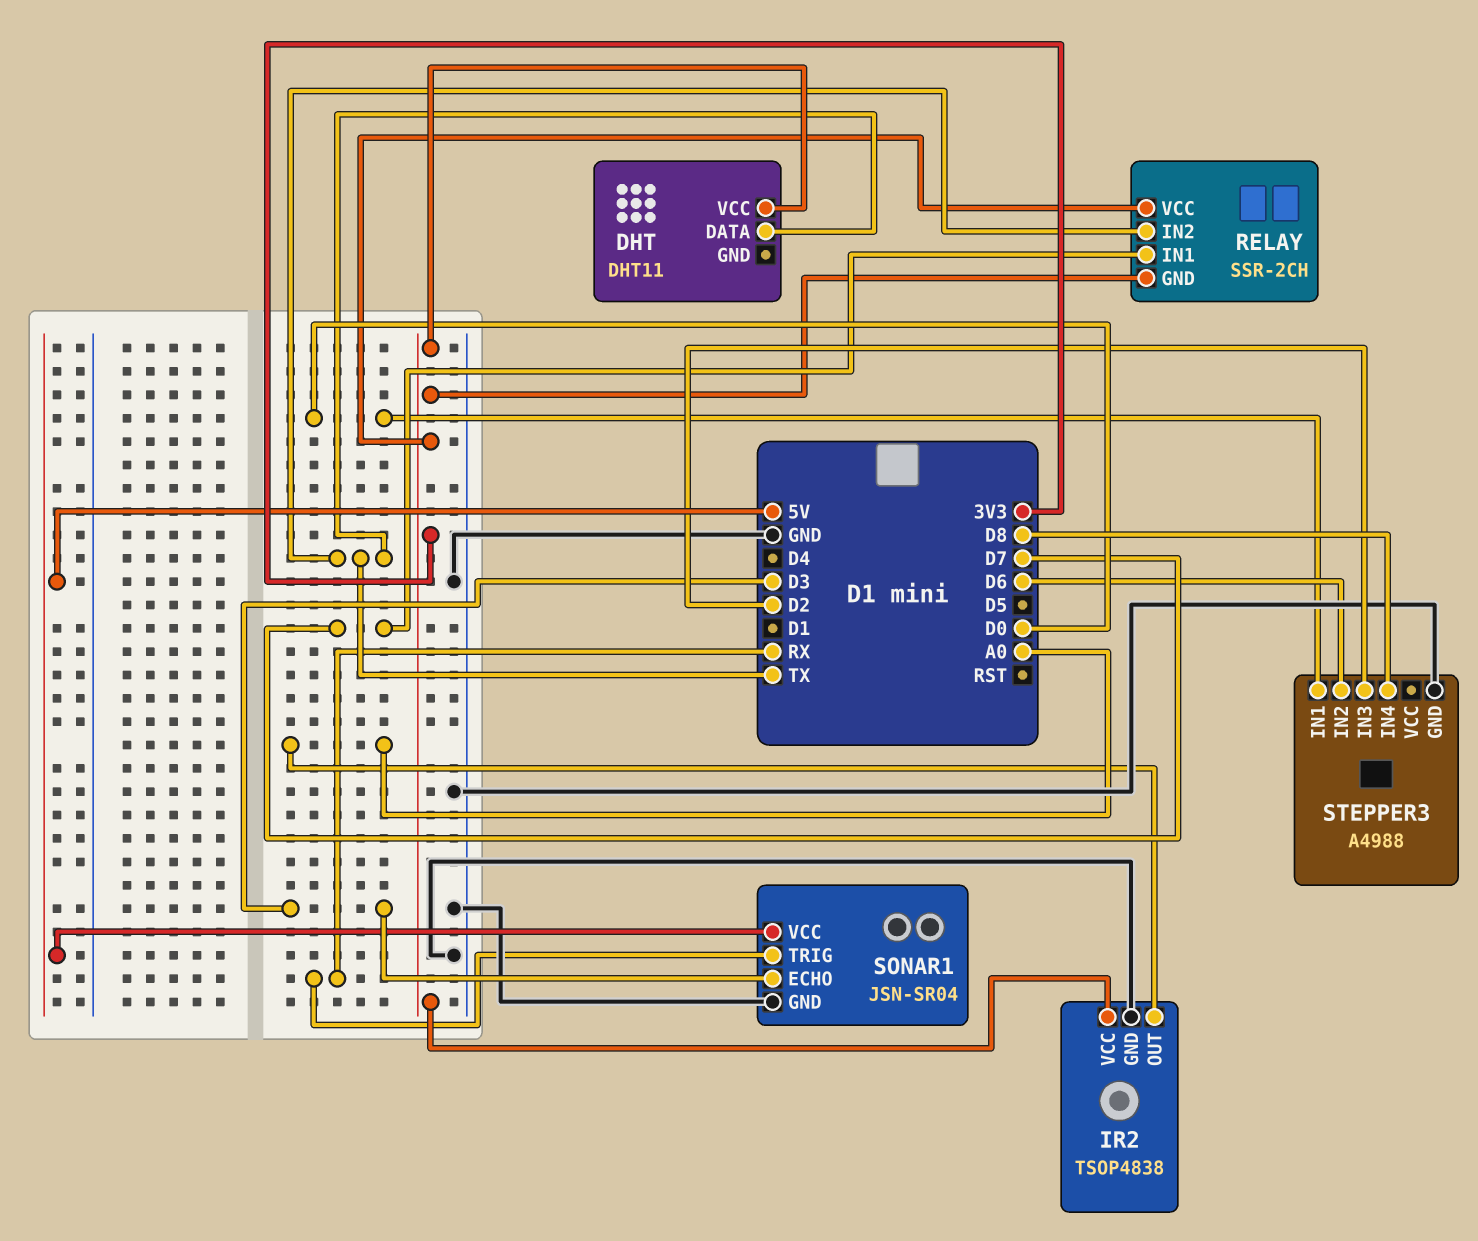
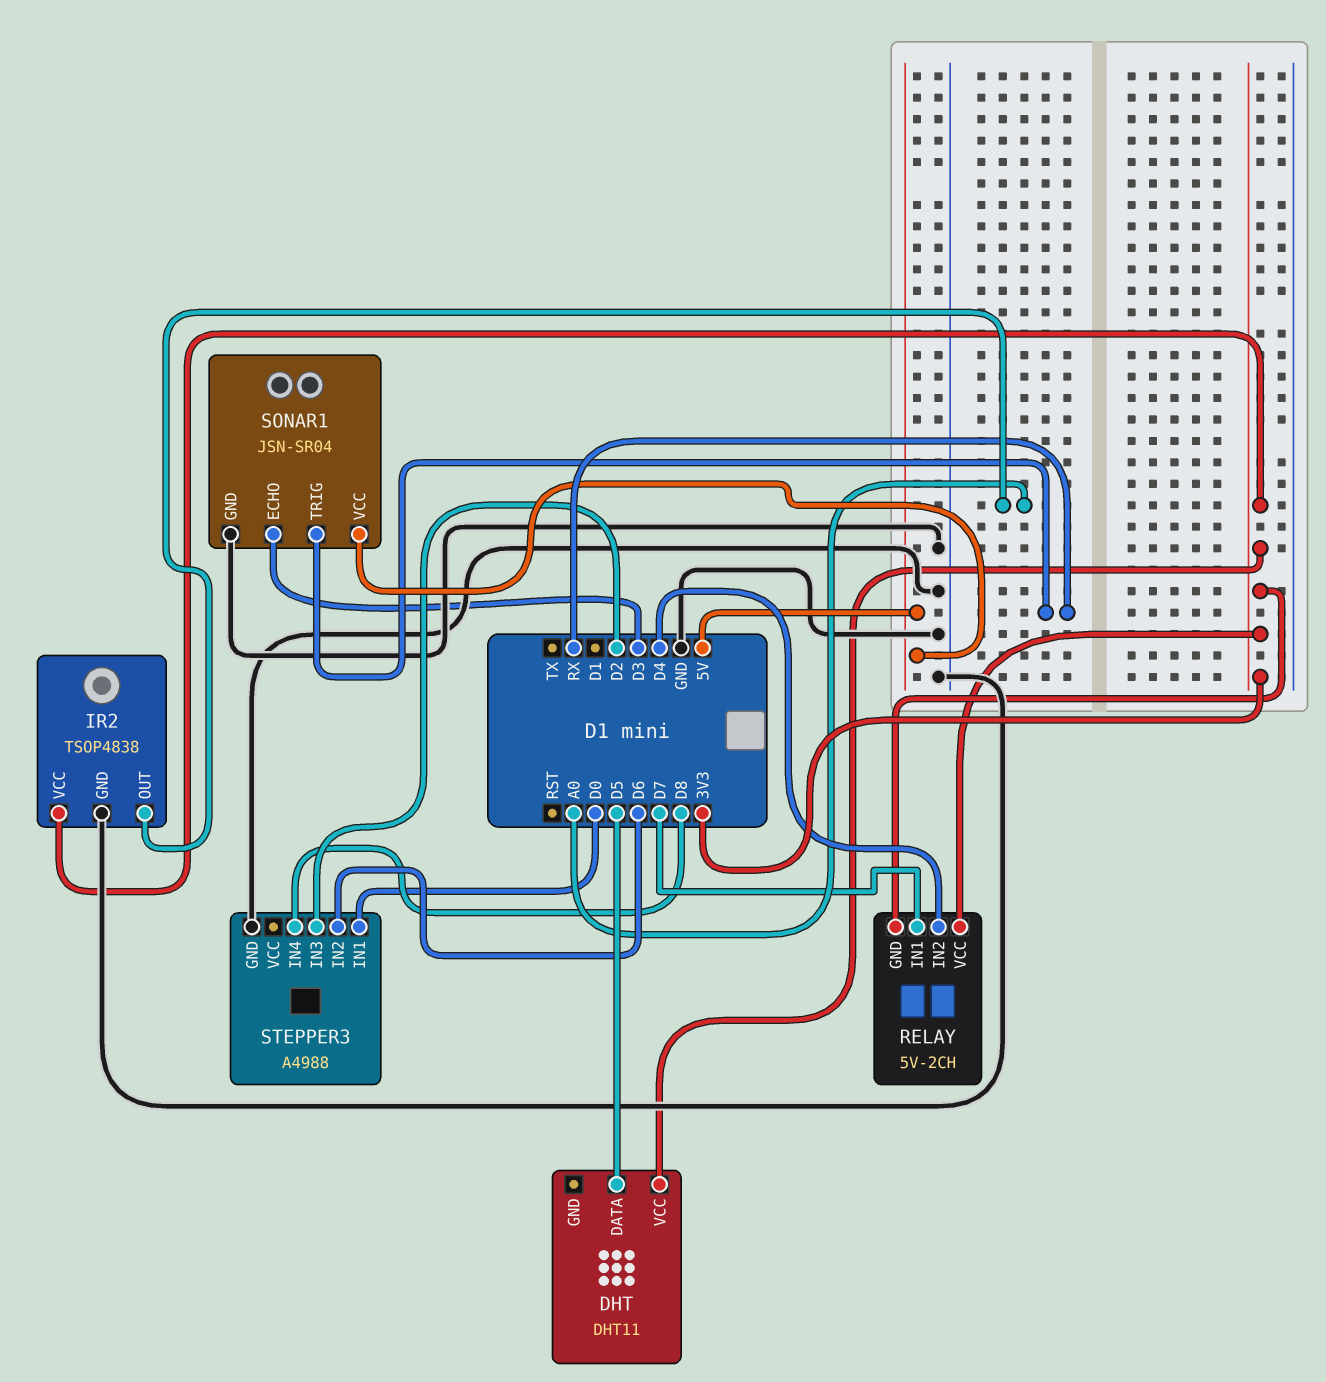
DHT pin DATA: TX -> D5
RELAY: SSR-2CH -> 5V-2CH
RELAY pin IN2: TX -> D4

